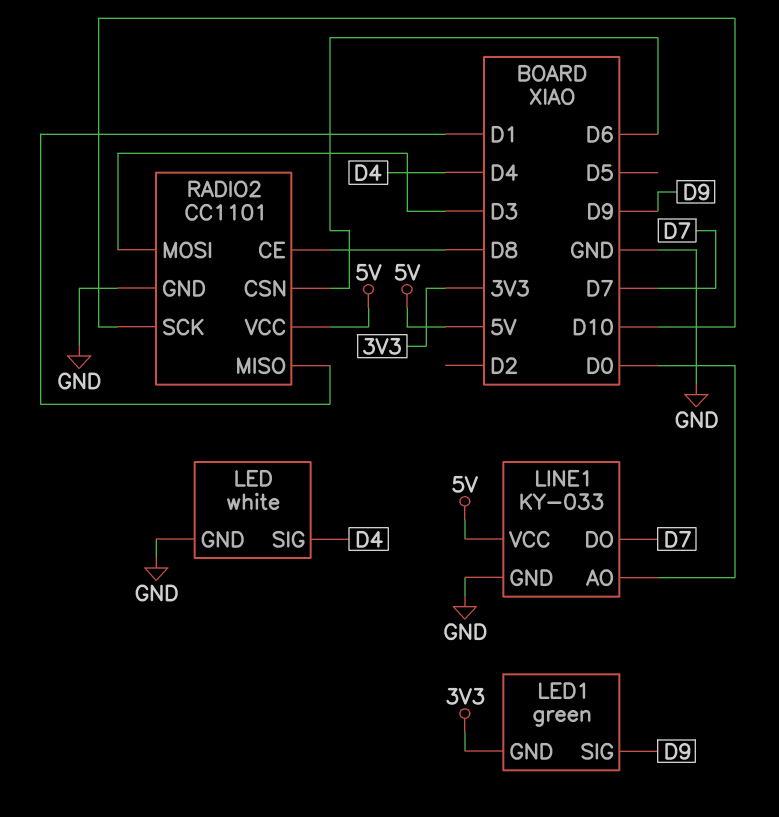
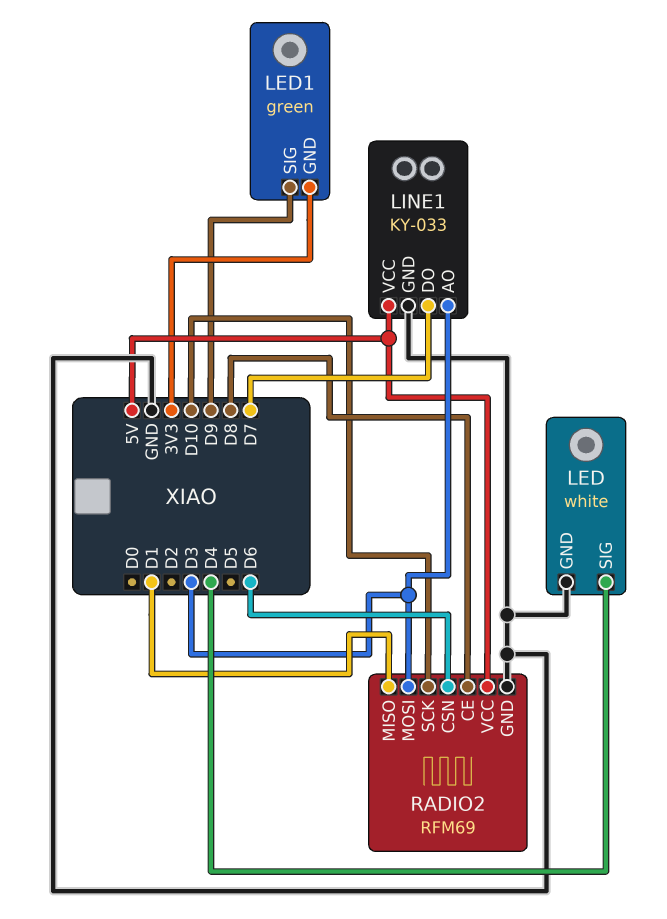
LINE1 pin AO: D0 -> D3
RADIO2: CC1101 -> RFM69

